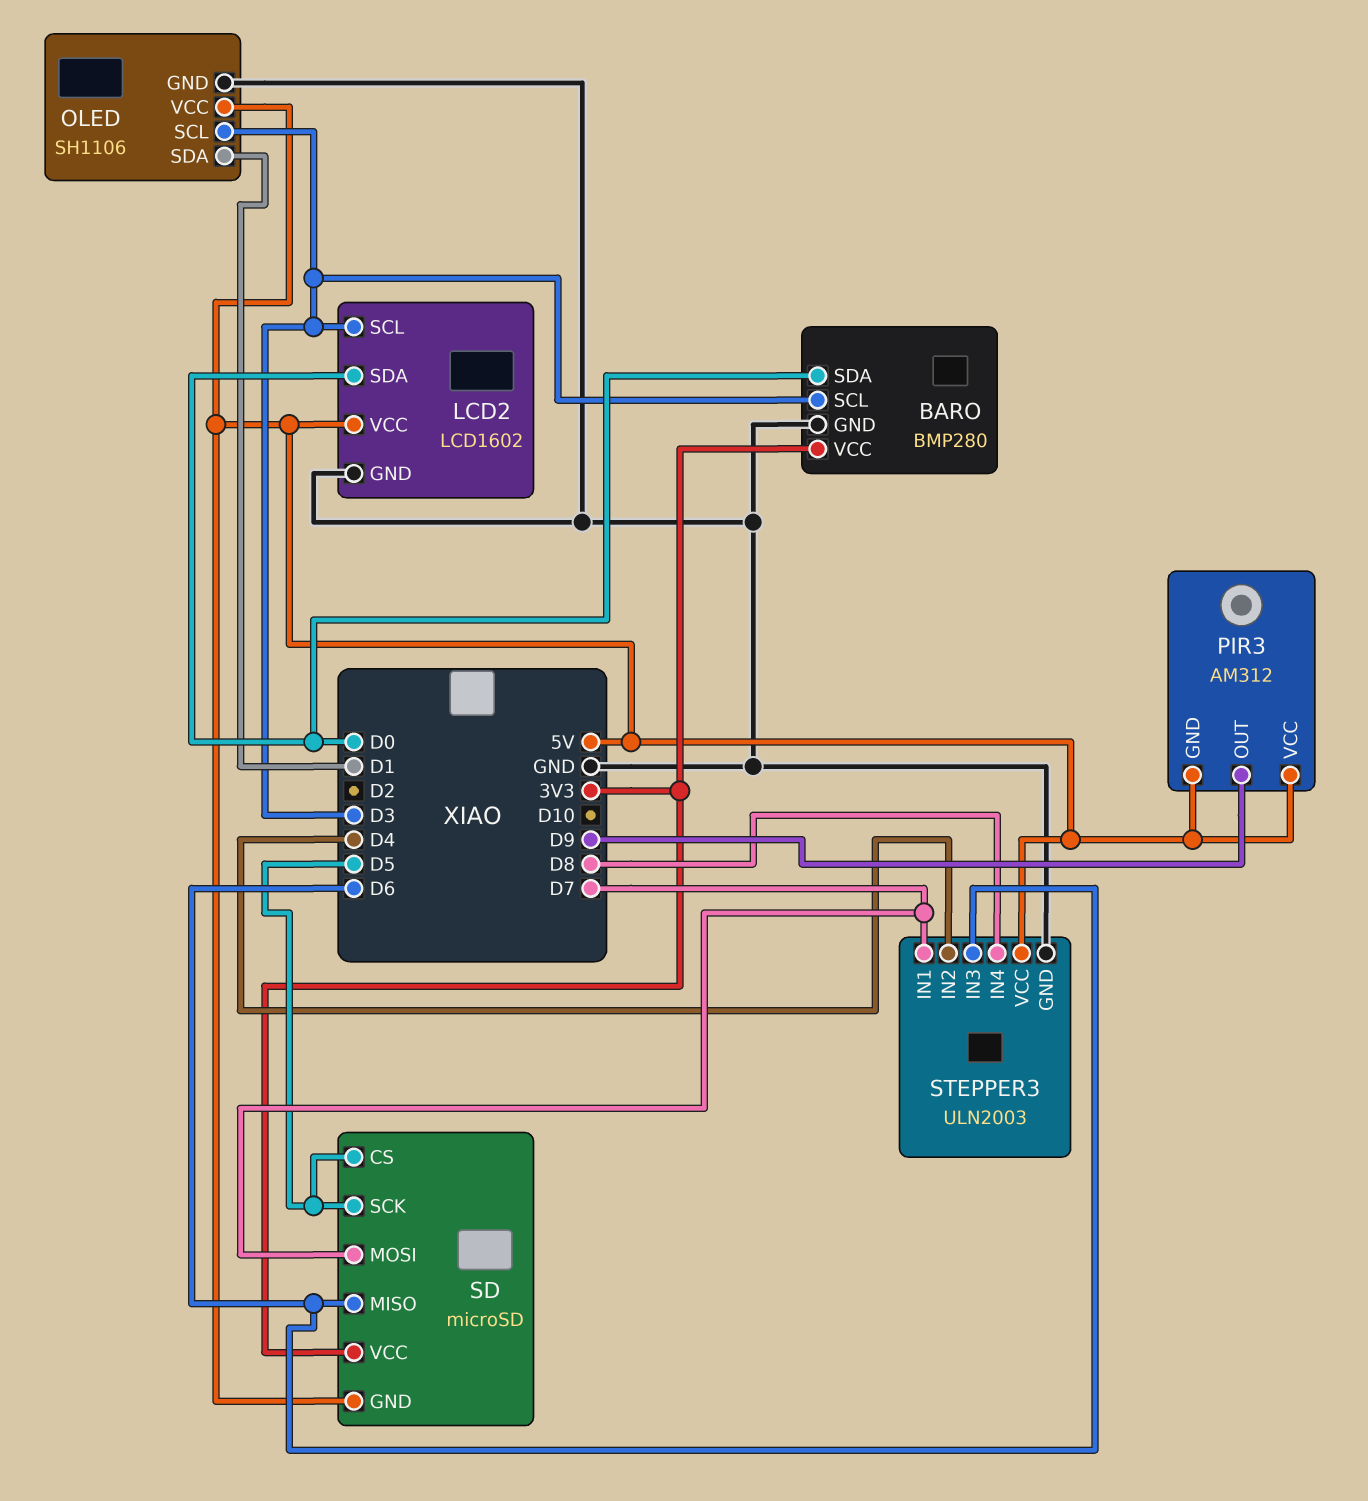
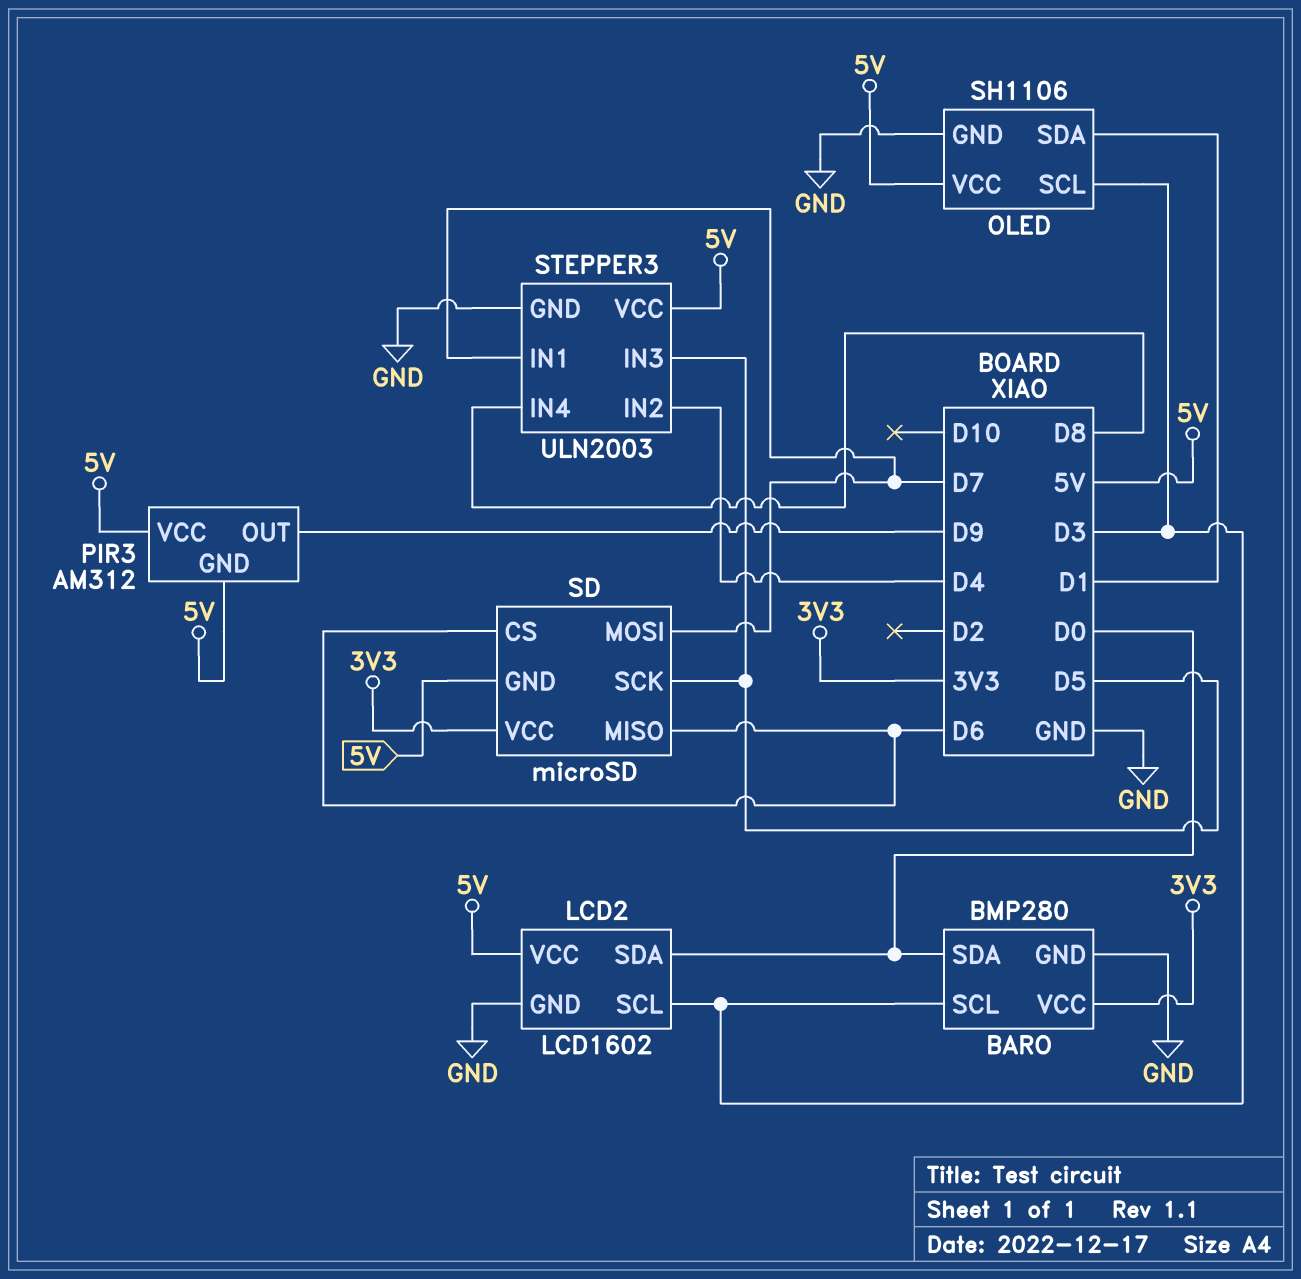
SD pin CS: D5 -> D6
STEPPER3 pin IN3: D6 -> D5

